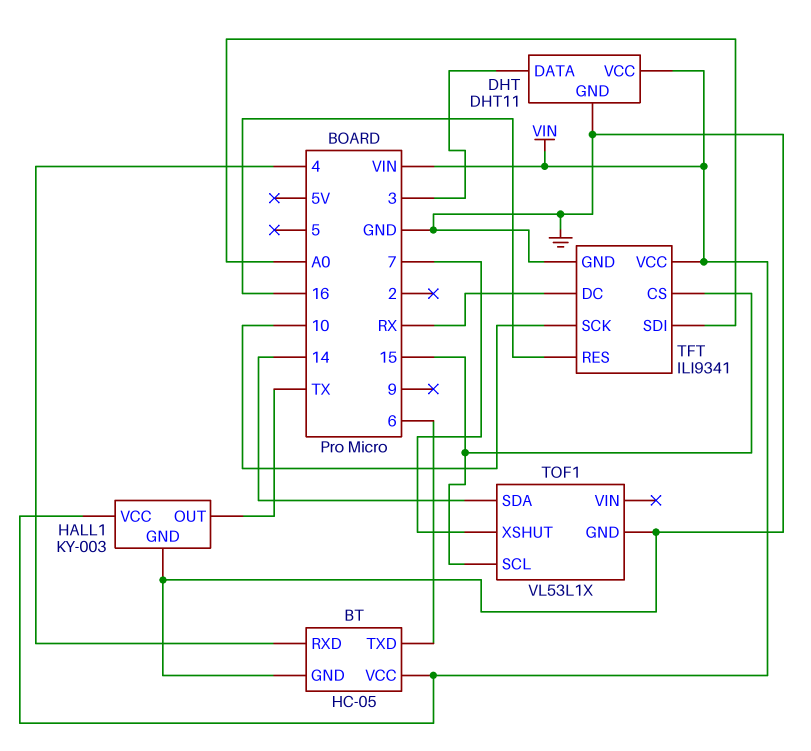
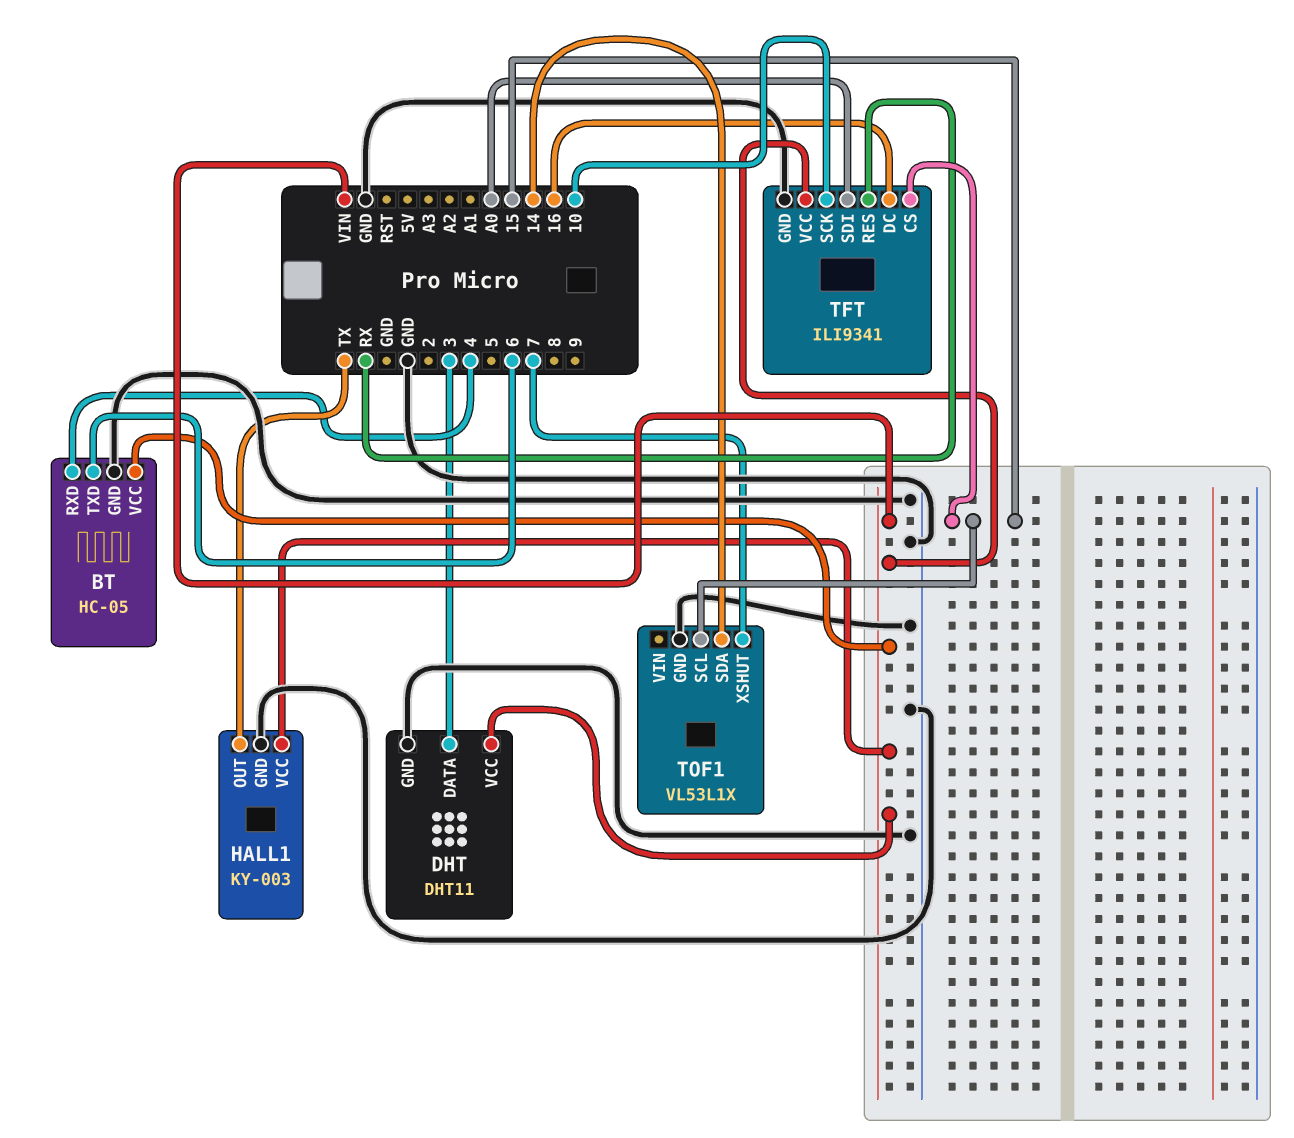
TFT pin DC: RX -> 16
TFT pin RES: 16 -> RX

